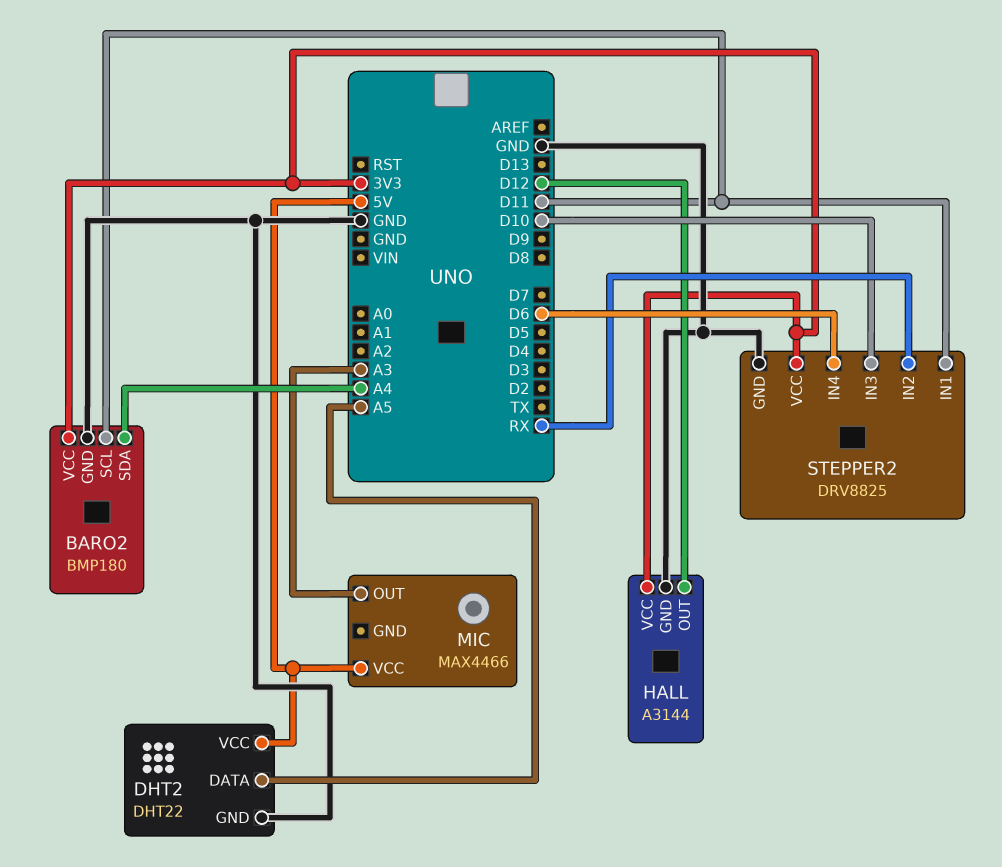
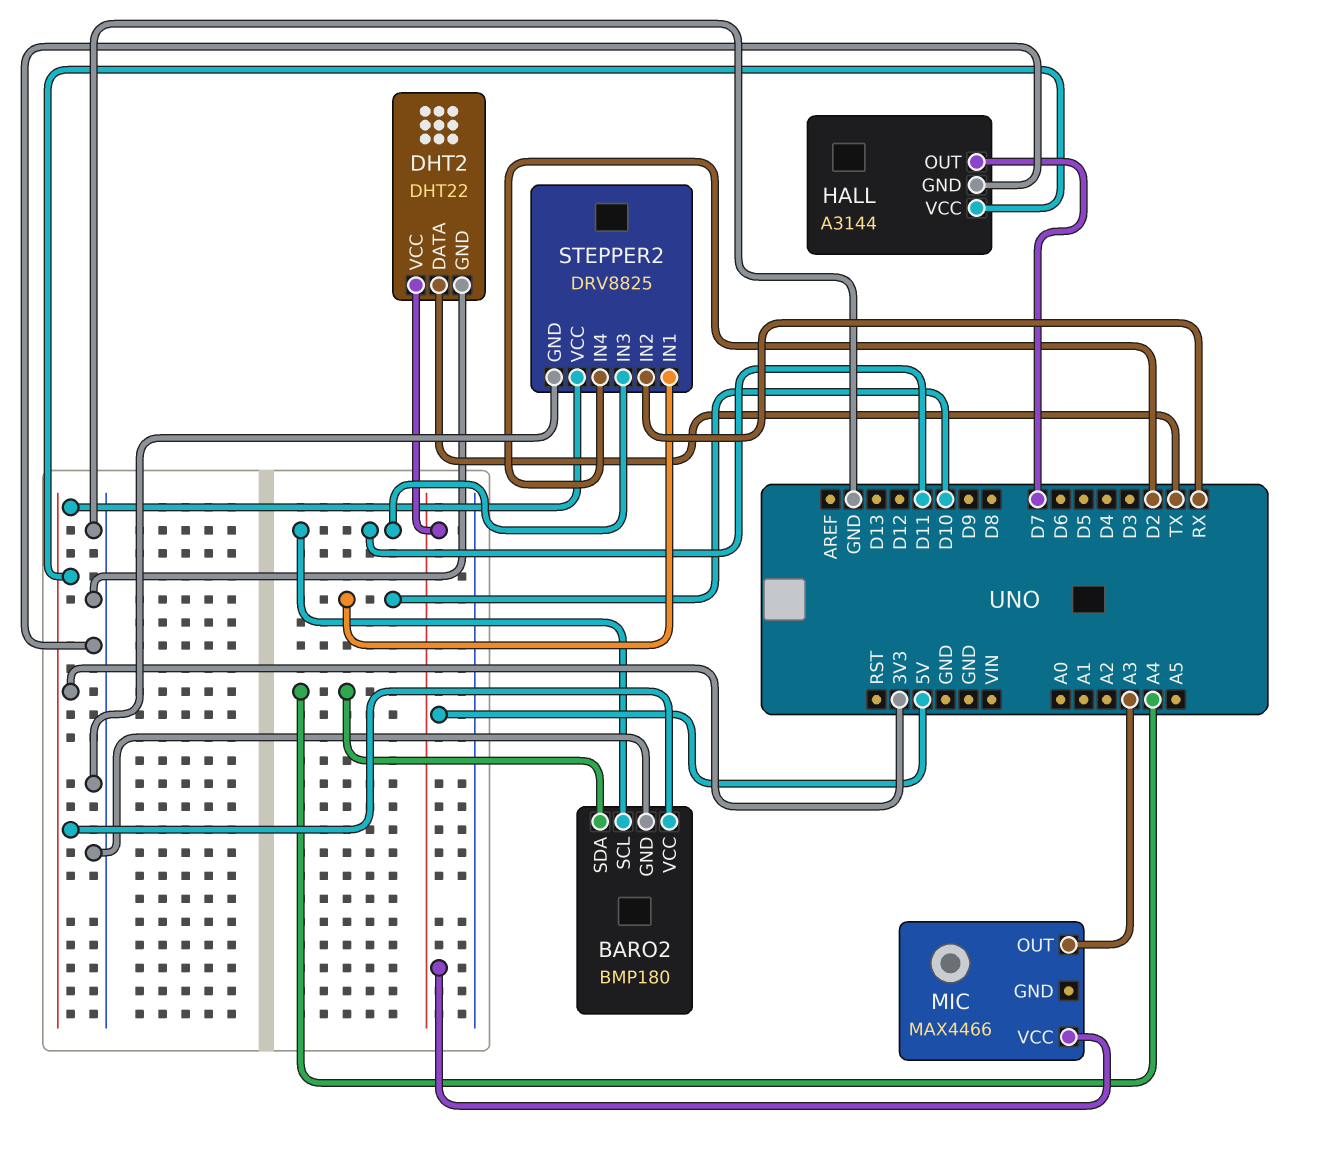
DHT2 pin DATA: A5 -> TX
HALL pin OUT: D12 -> D7
STEPPER2 pin IN1: D11 -> D10
STEPPER2 pin IN3: D10 -> D11
STEPPER2 pin IN4: D6 -> D2

